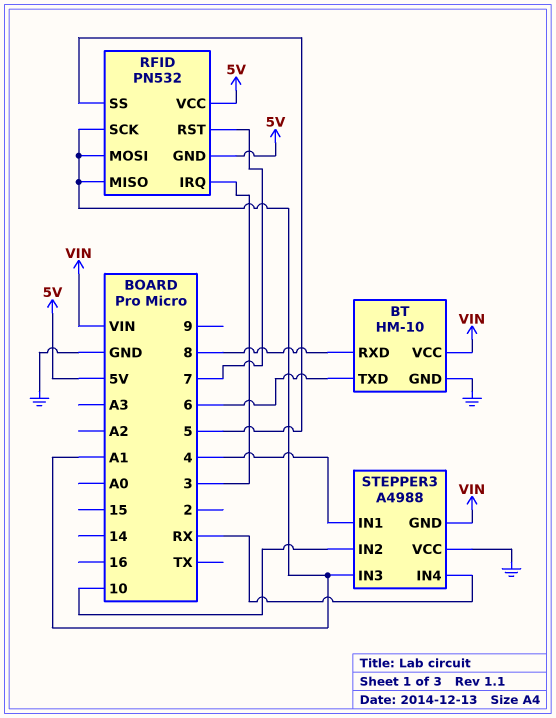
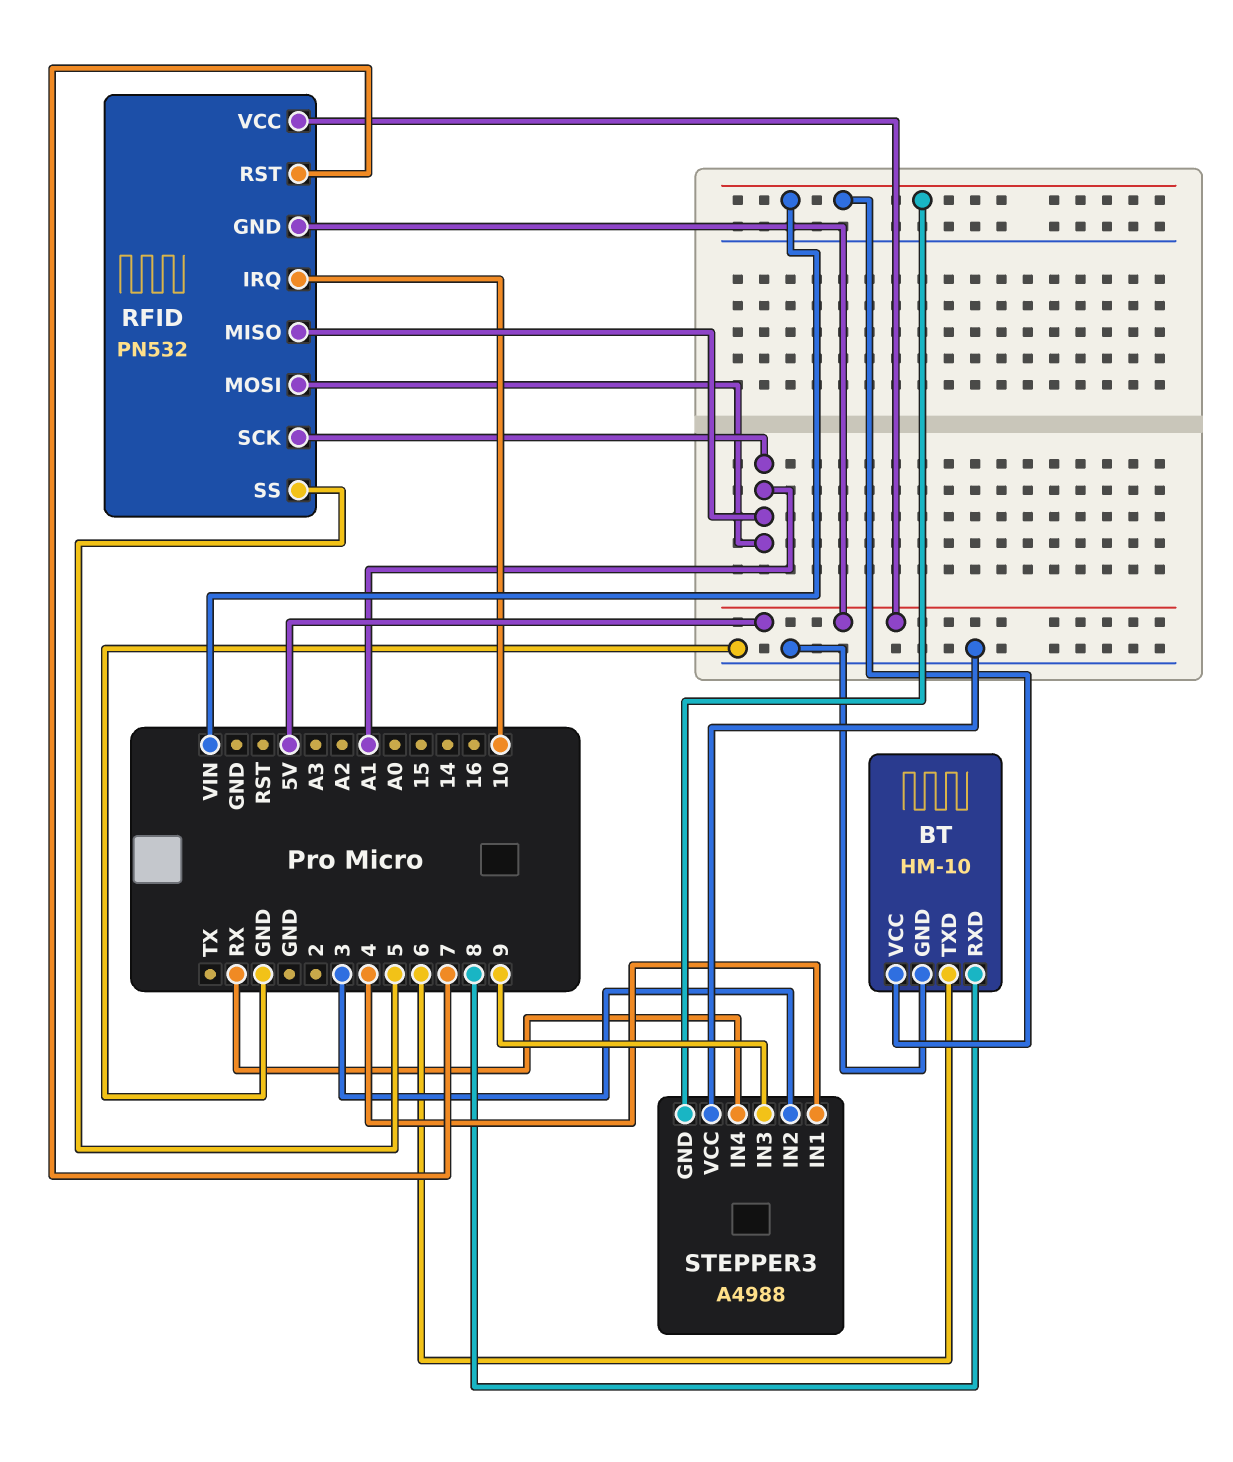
RFID pin IRQ: 3 -> 10
STEPPER3 pin IN2: 10 -> 3
STEPPER3 pin IN3: A1 -> 9

